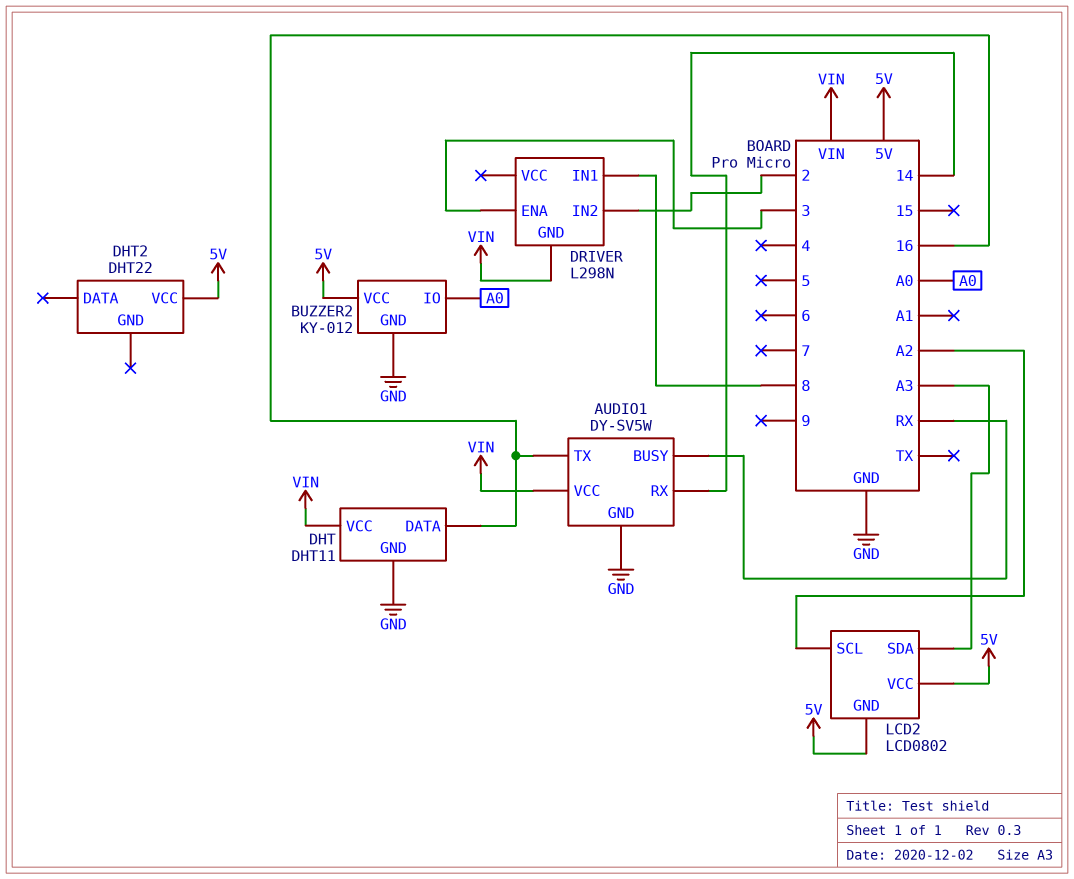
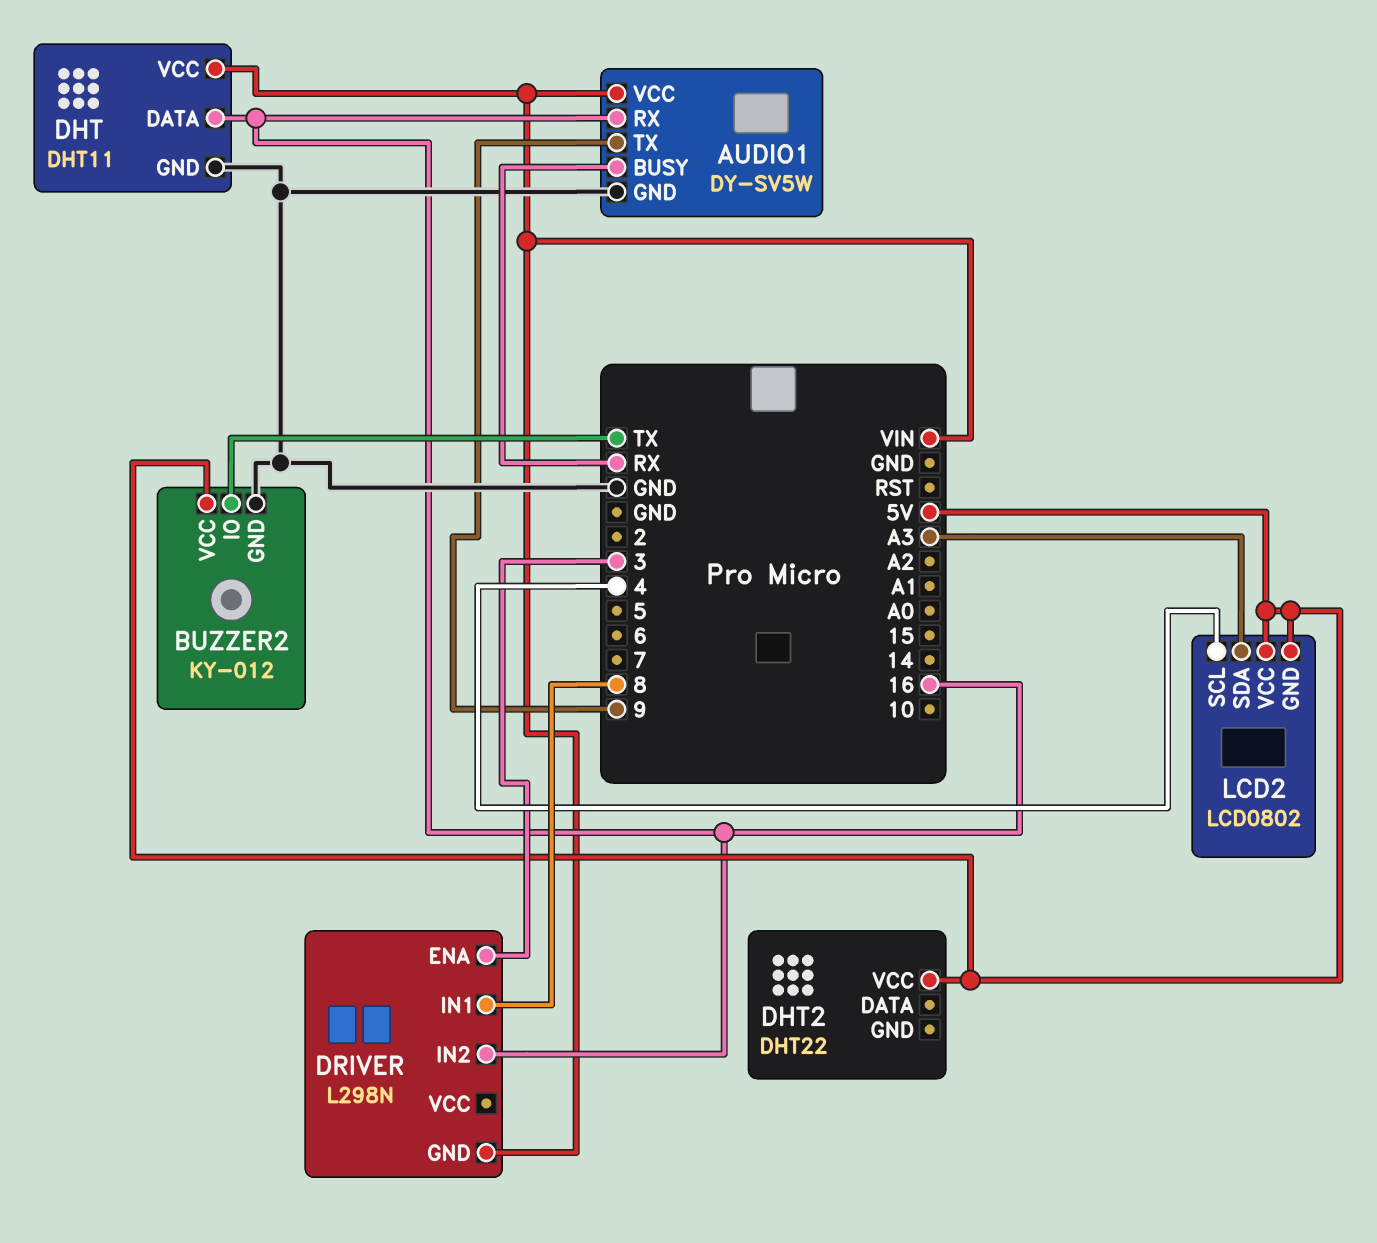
AUDIO1 pin RX: 14 -> 16
AUDIO1 pin TX: 16 -> 9
BUZZER2 pin IO: A0 -> TX
DRIVER pin IN2: 2 -> 16
LCD2 pin SCL: A2 -> 4

